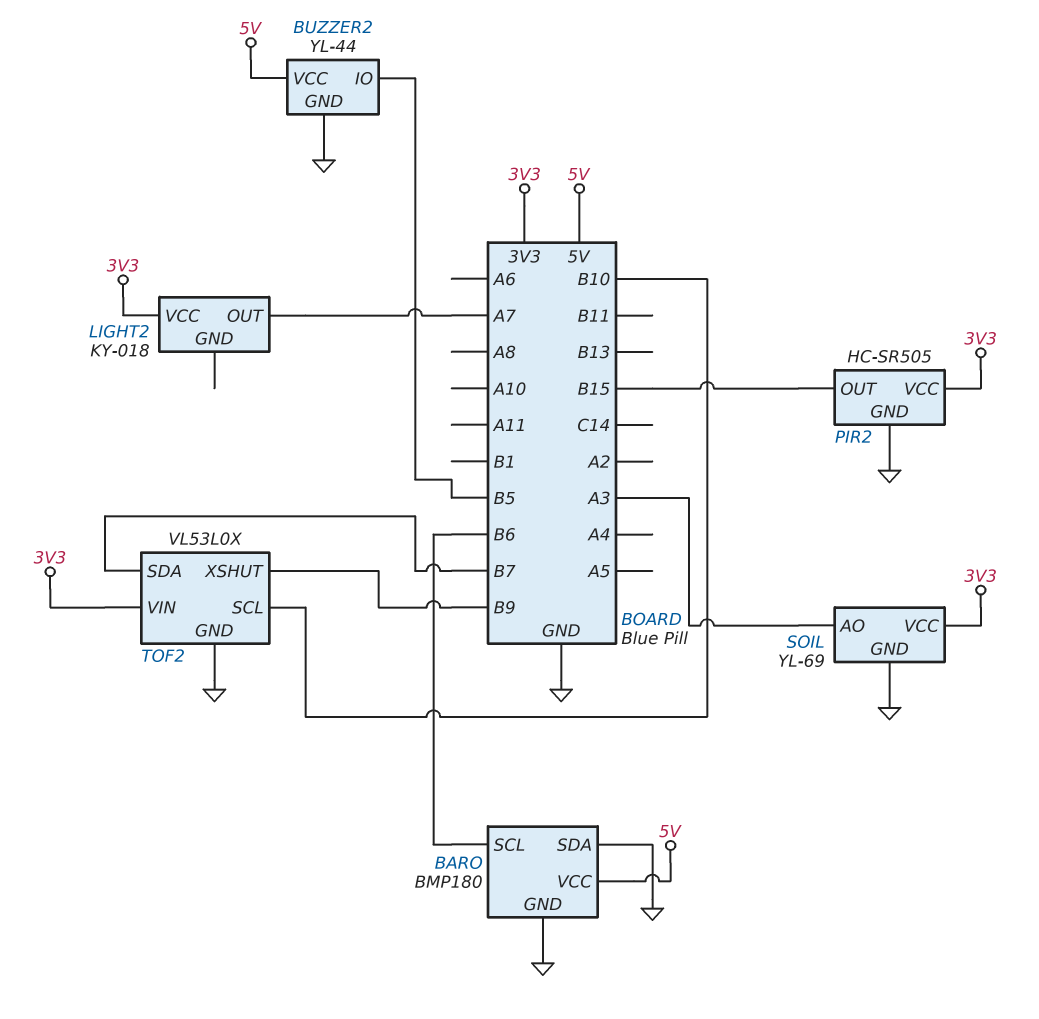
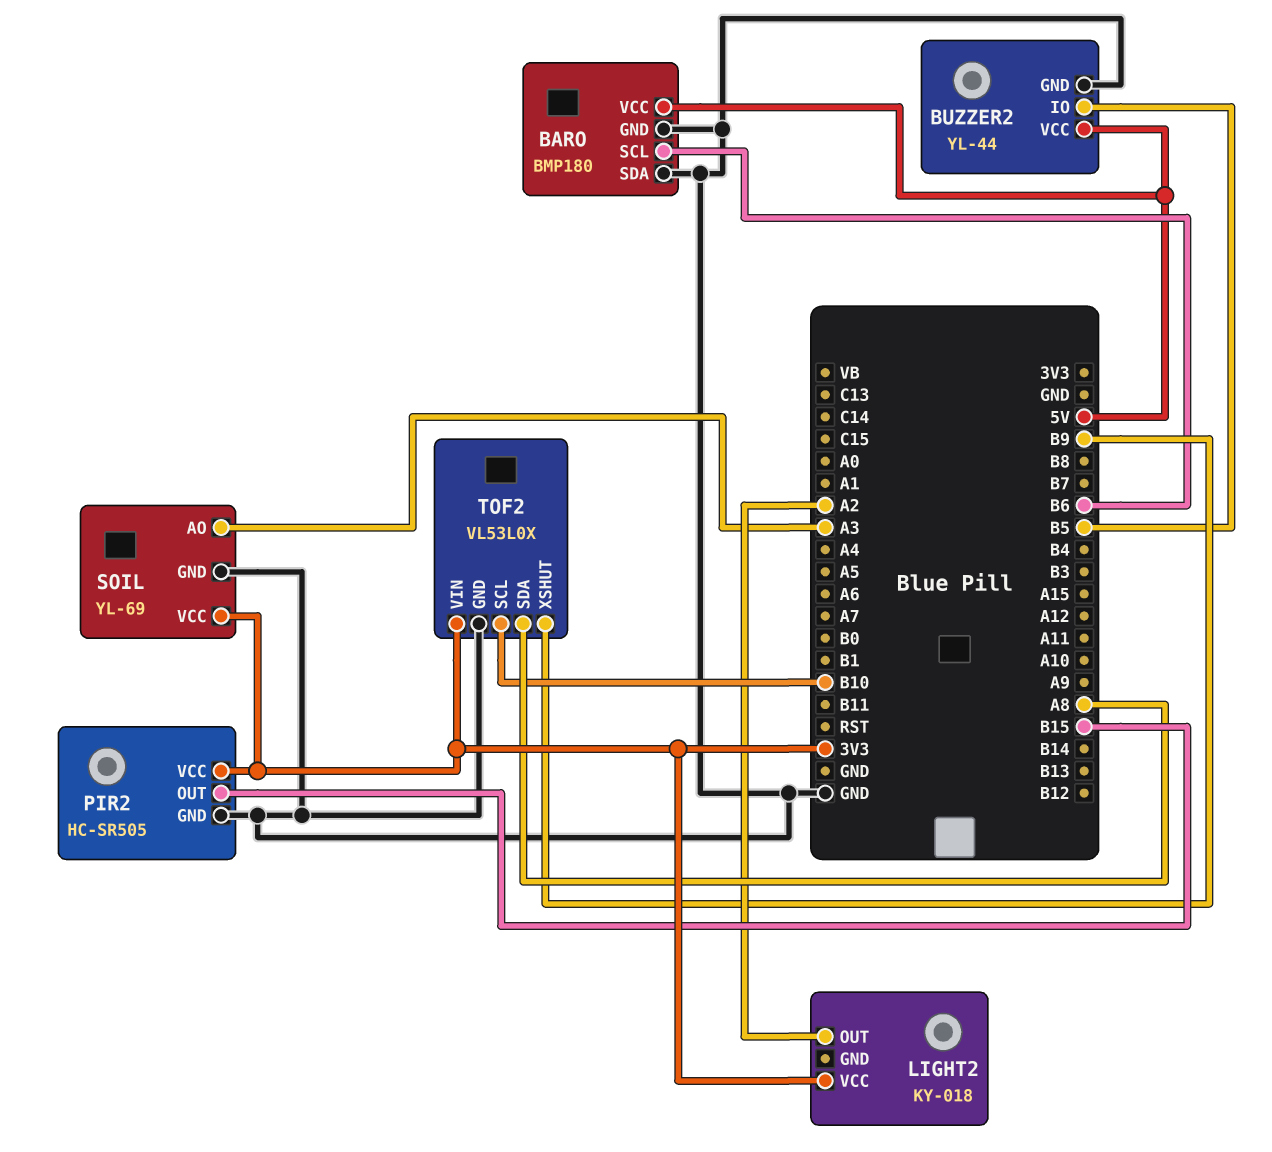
LIGHT2 pin OUT: A7 -> A2
TOF2 pin SDA: B7 -> A8

